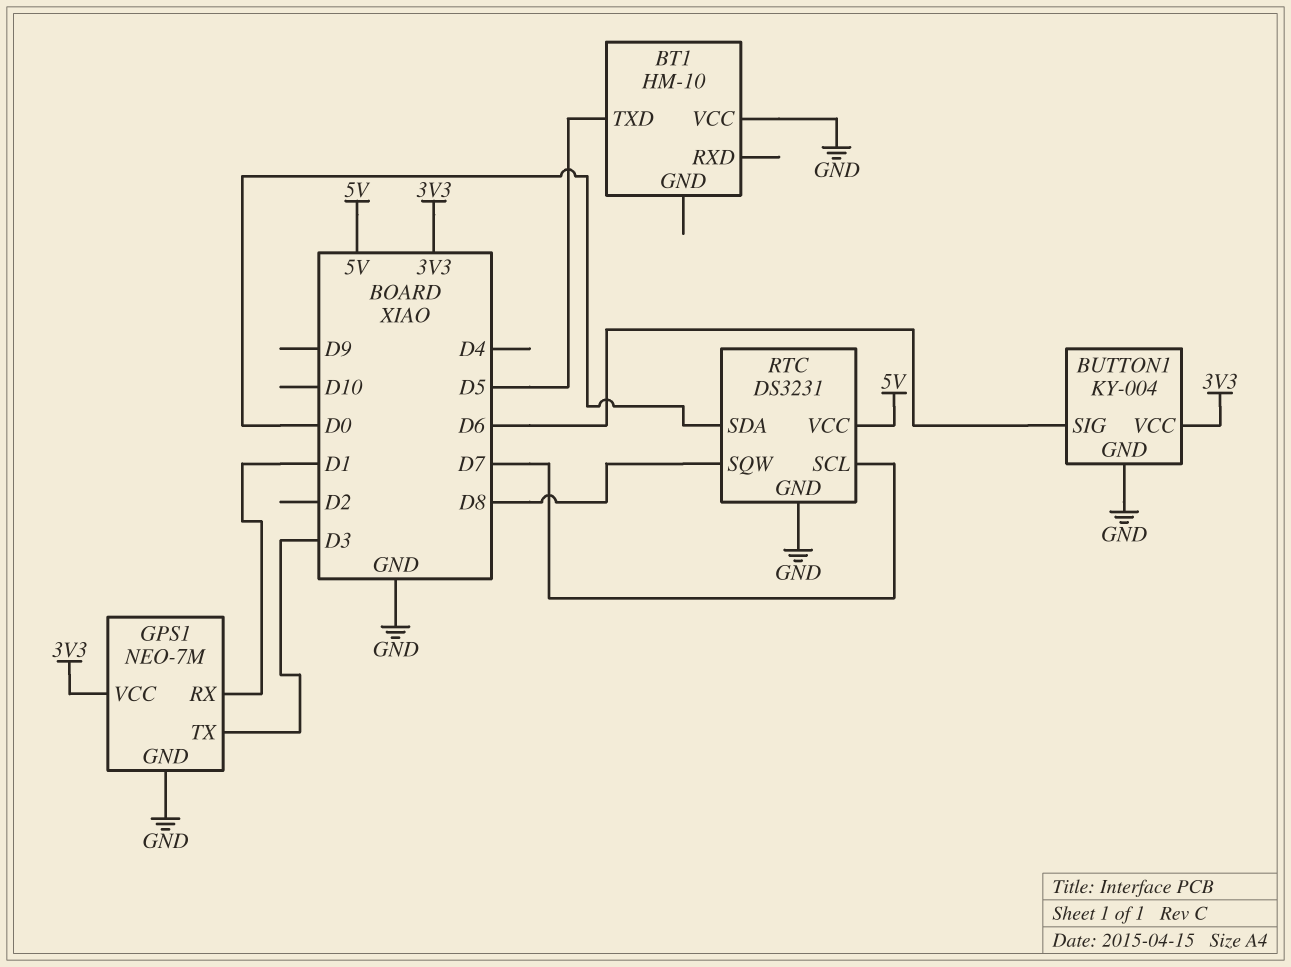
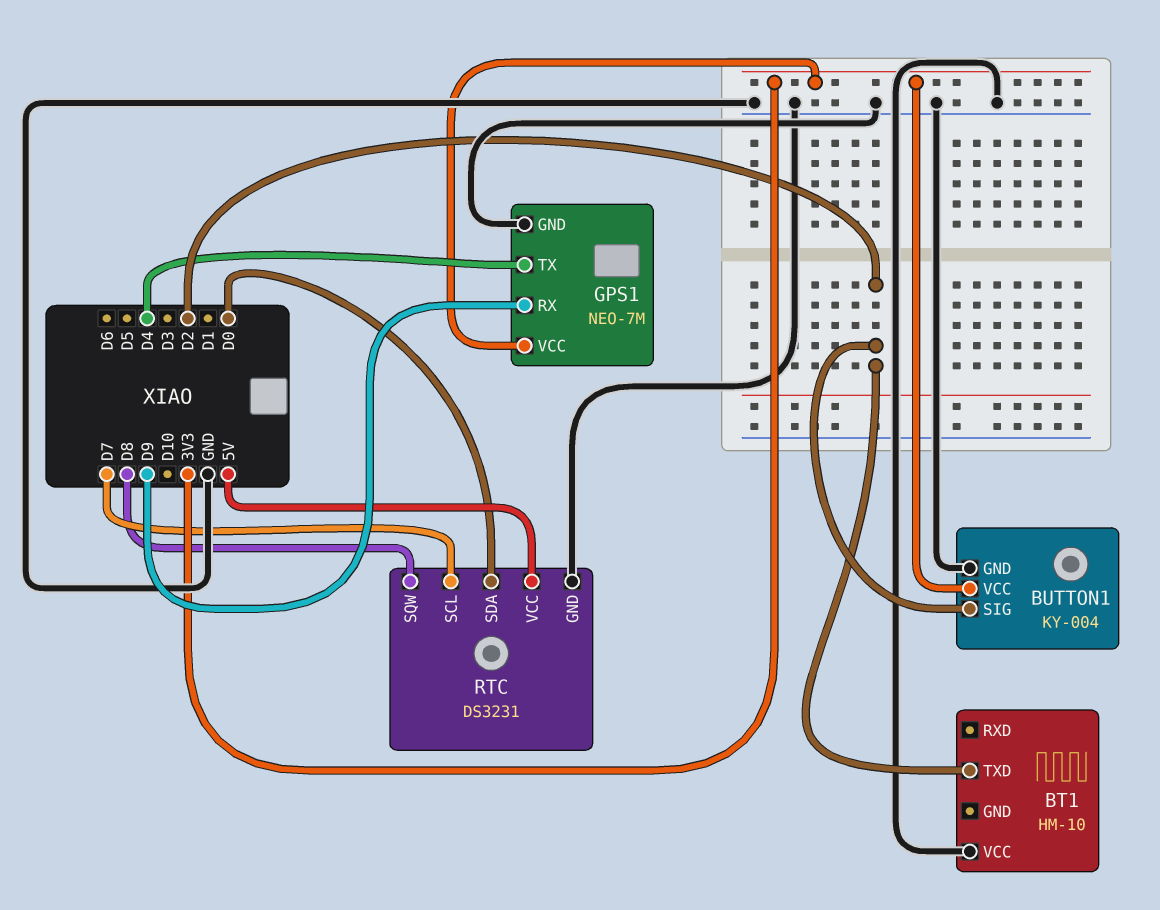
BT1 pin TXD: D5 -> D2
BUTTON1 pin SIG: D6 -> D2
GPS1 pin RX: D1 -> D9
GPS1 pin TX: D3 -> D4

